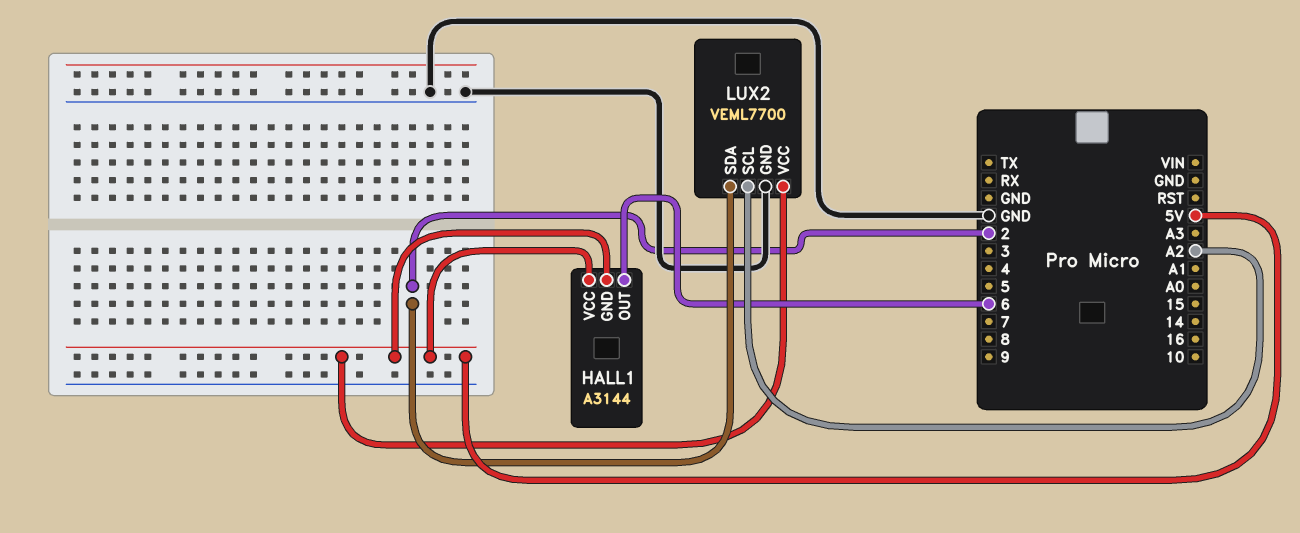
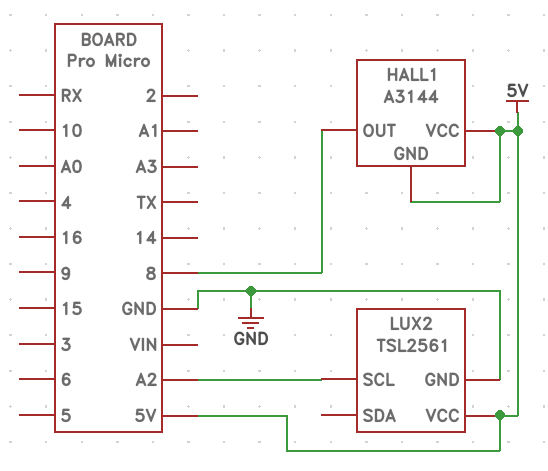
HALL1 pin OUT: 6 -> 8
LUX2: VEML7700 -> TSL2561
LUX2 pin SDA: 2 -> none

